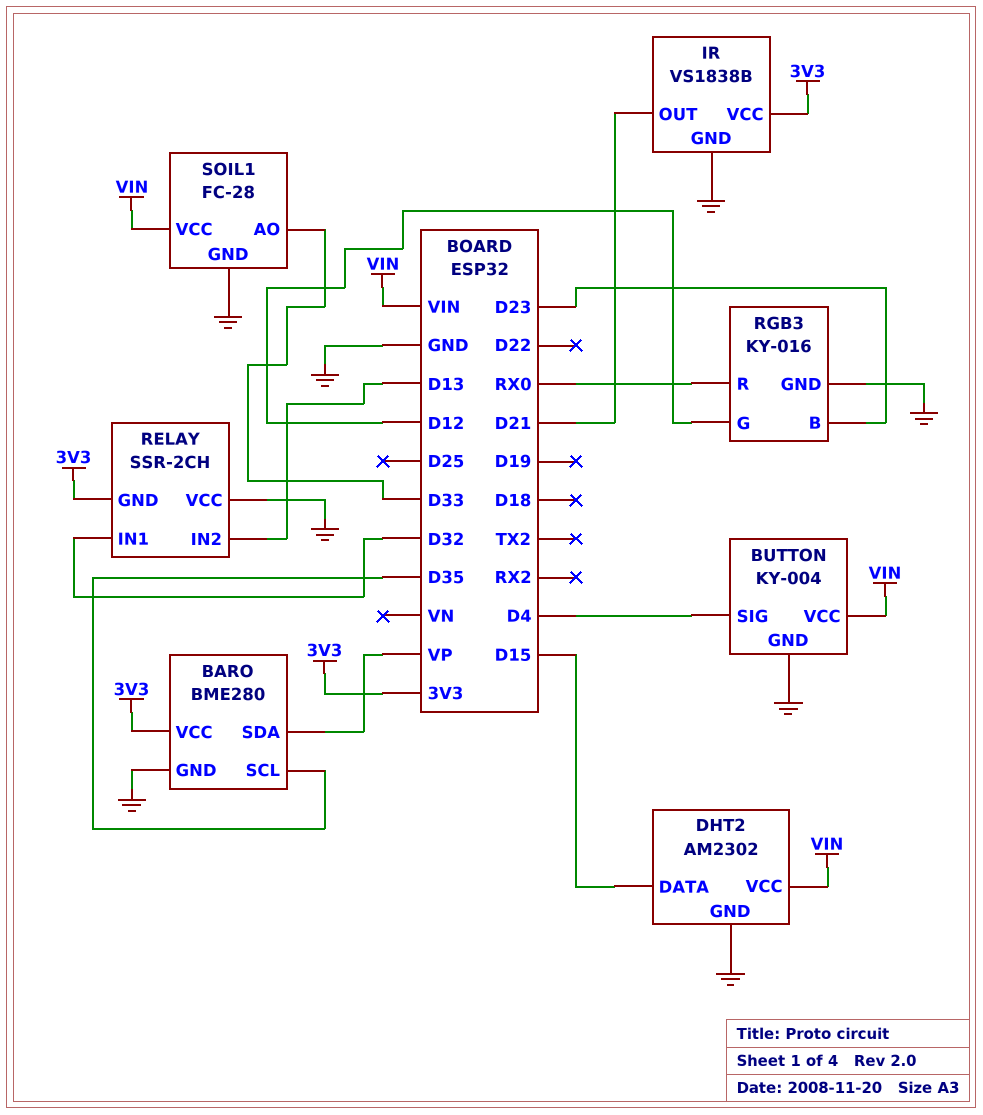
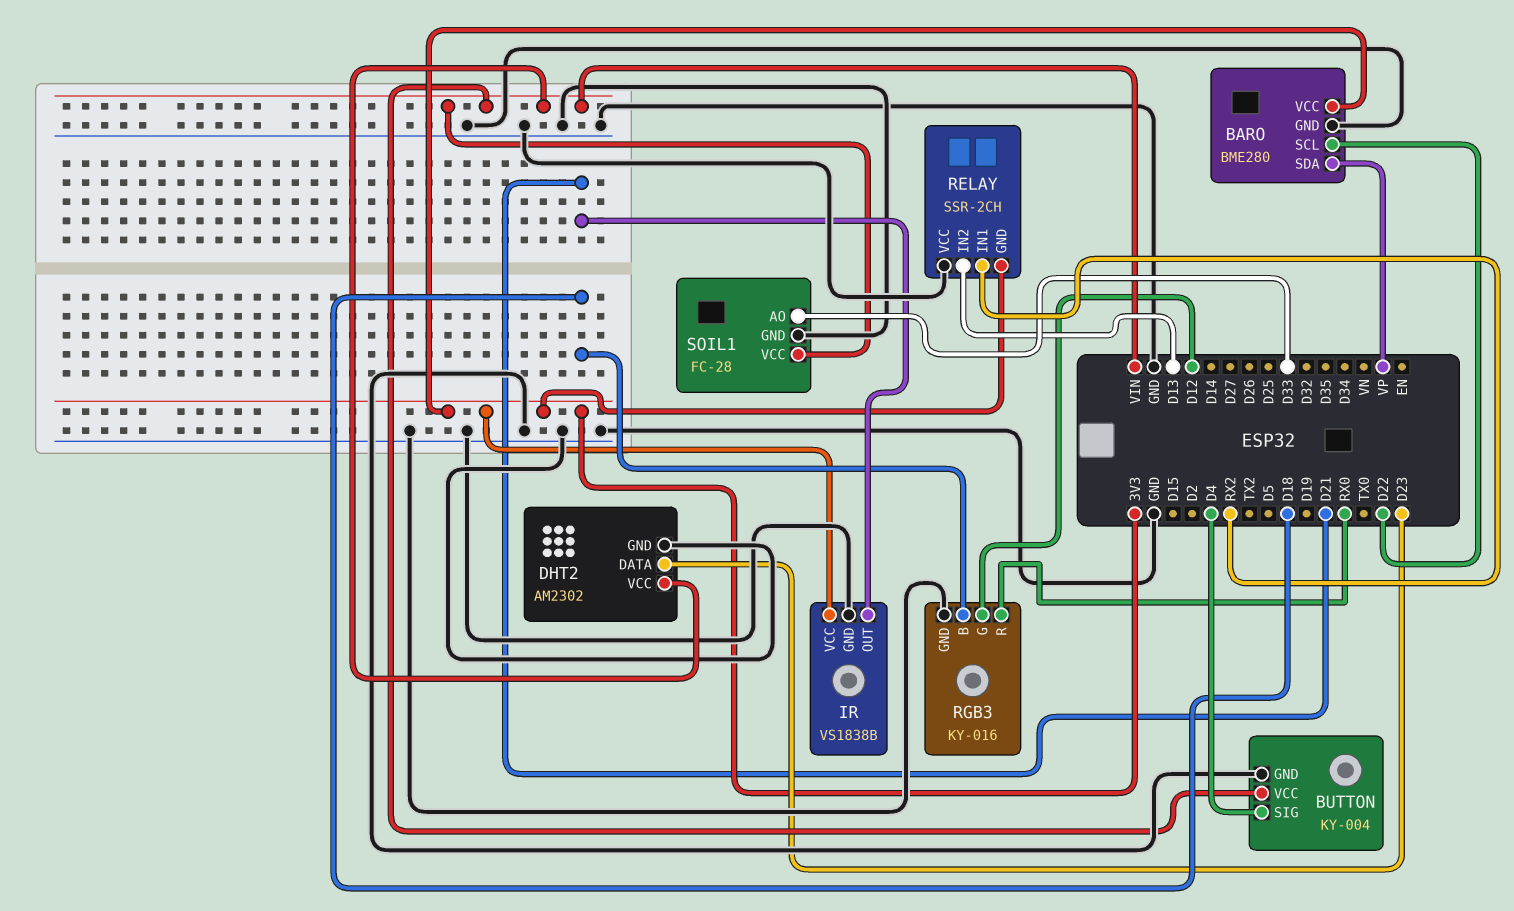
BARO pin SCL: D35 -> D22
DHT2 pin DATA: D15 -> D23
RELAY pin IN1: D32 -> RX2
RGB3 pin B: D23 -> D18

